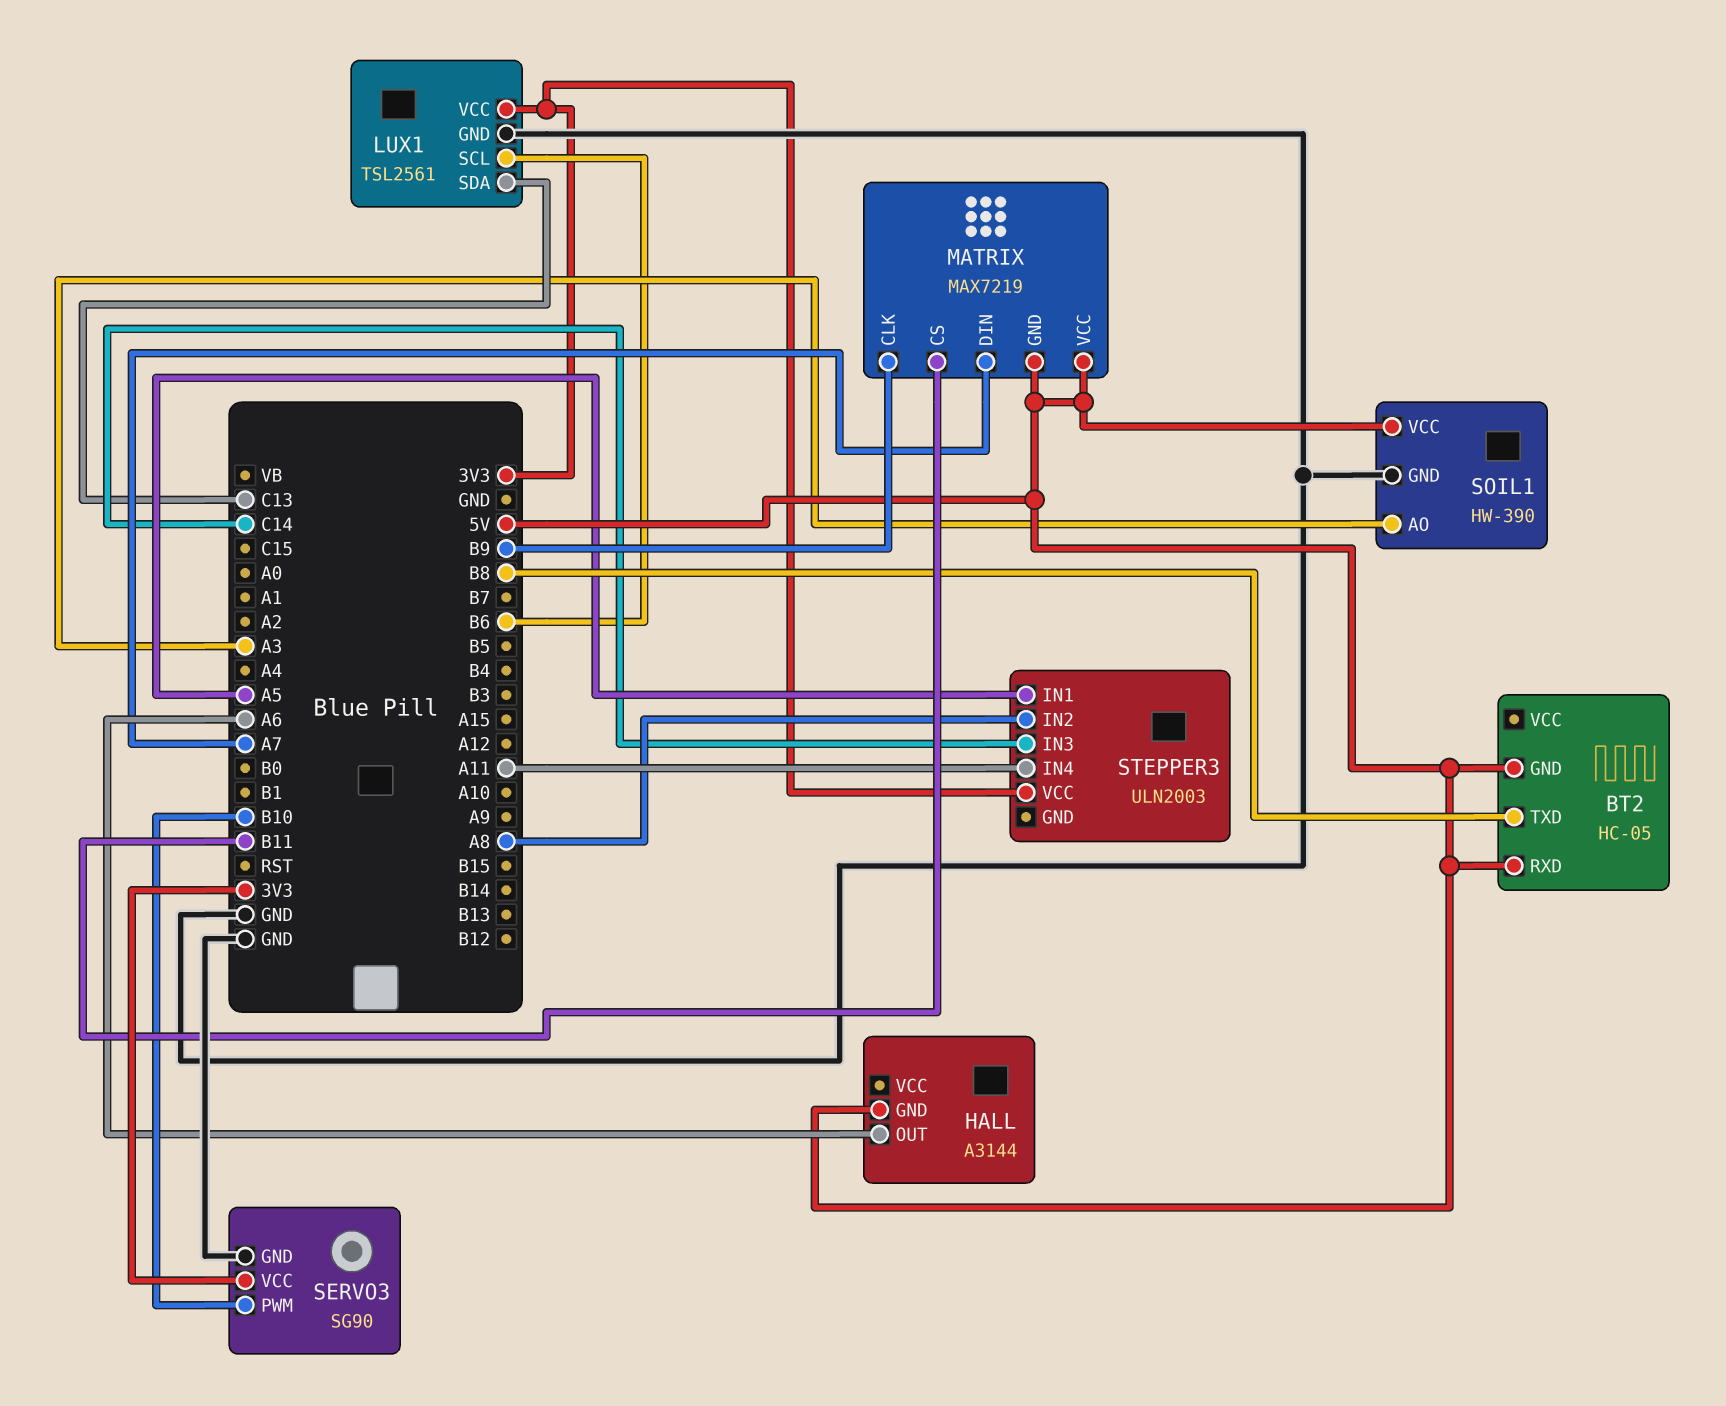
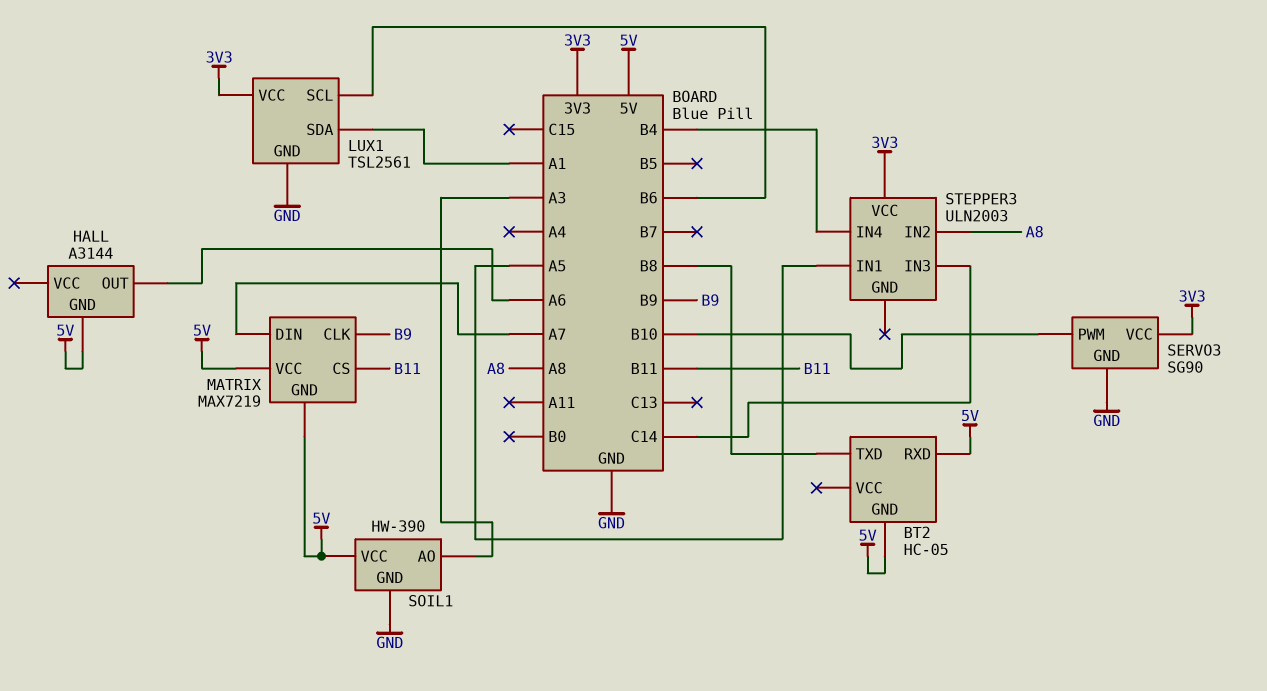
LUX1 pin SDA: C13 -> A1
STEPPER3 pin IN4: A11 -> B4

